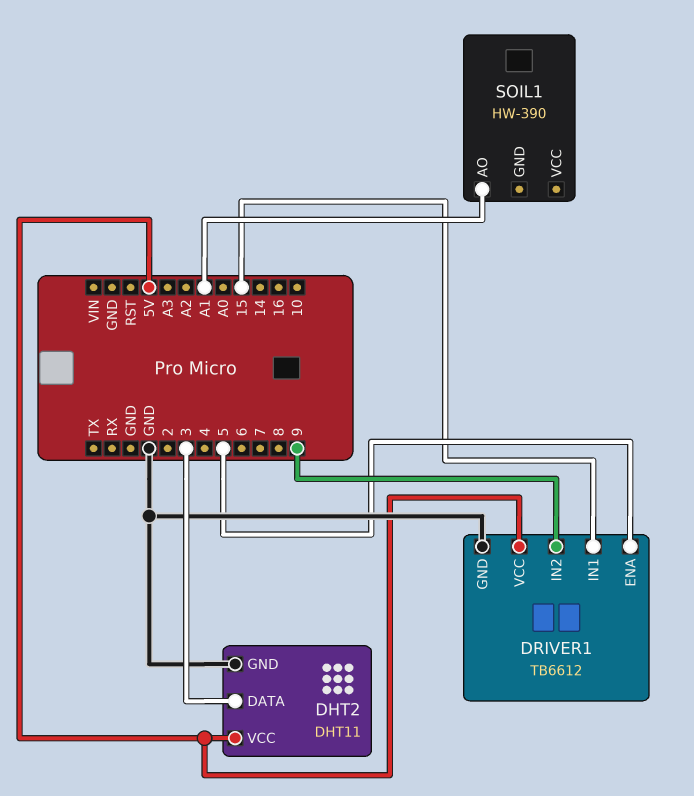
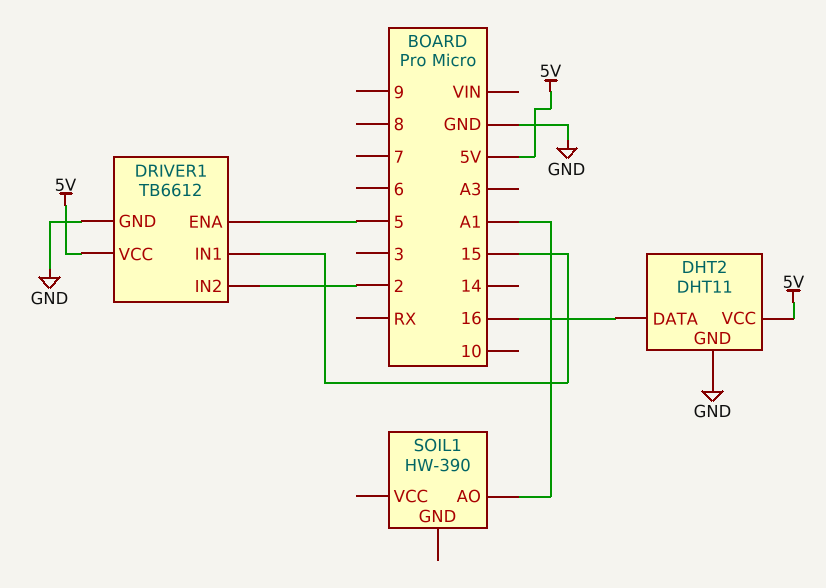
DHT2 pin DATA: 3 -> 16
DRIVER1 pin IN2: 9 -> 2

